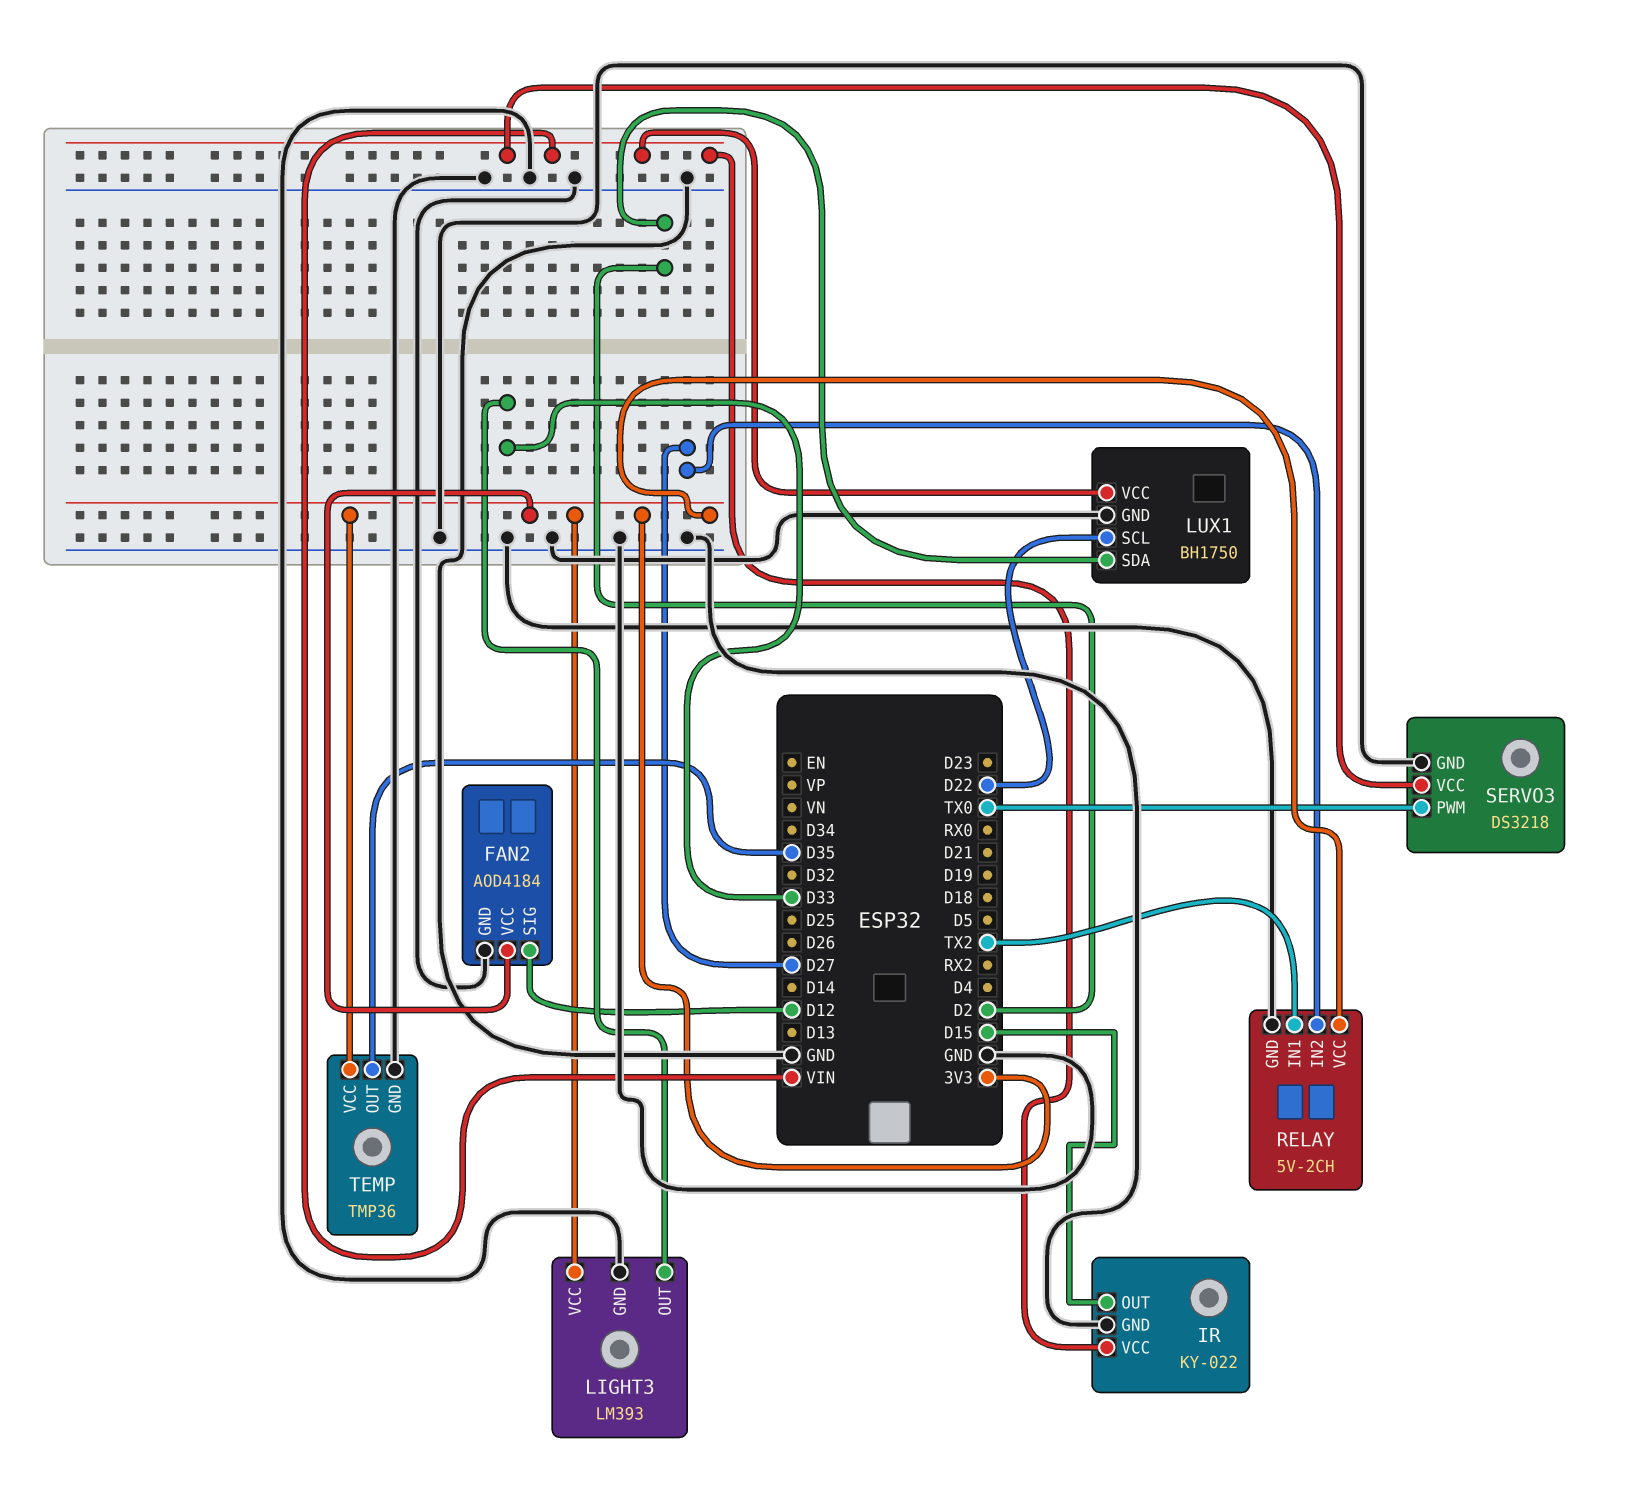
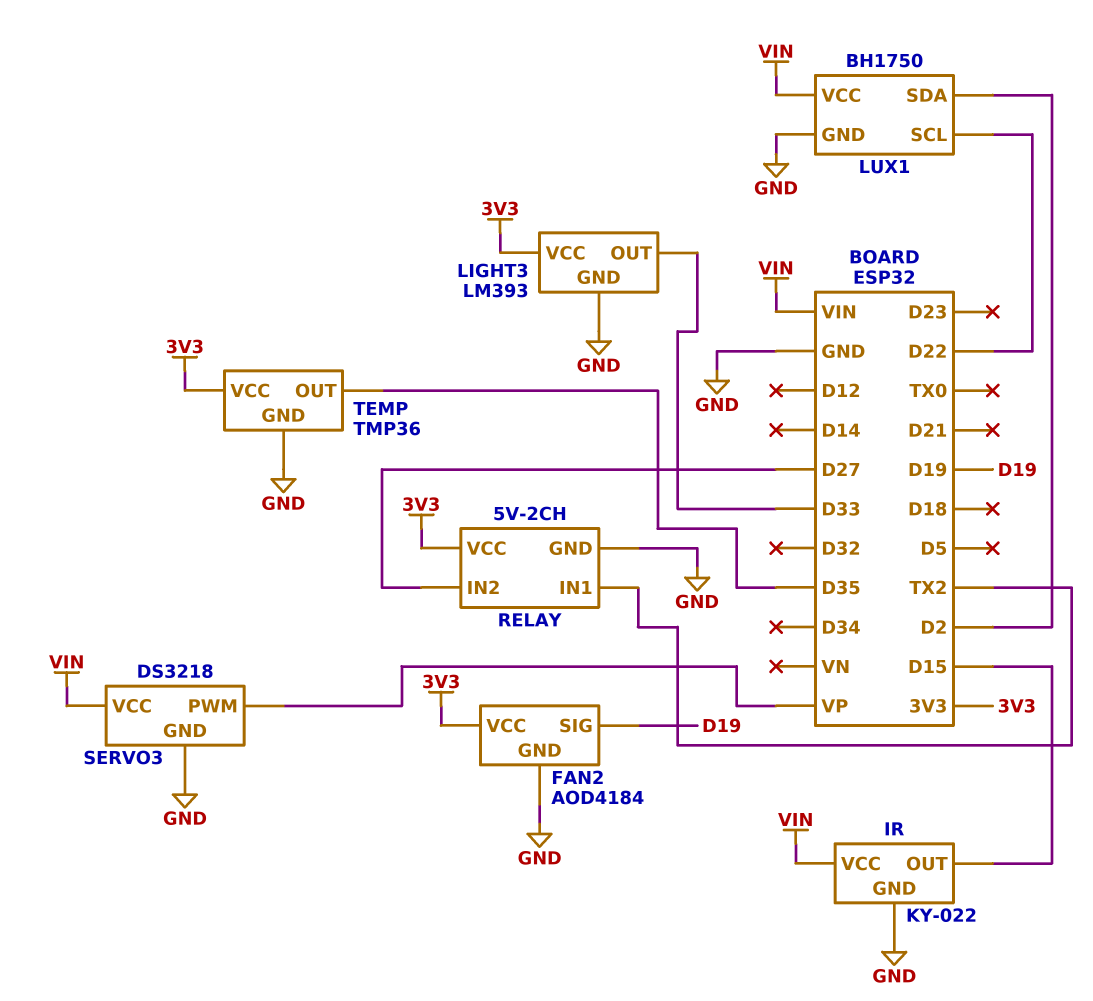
FAN2 pin SIG: D12 -> D19
SERVO3 pin PWM: TX0 -> VP

